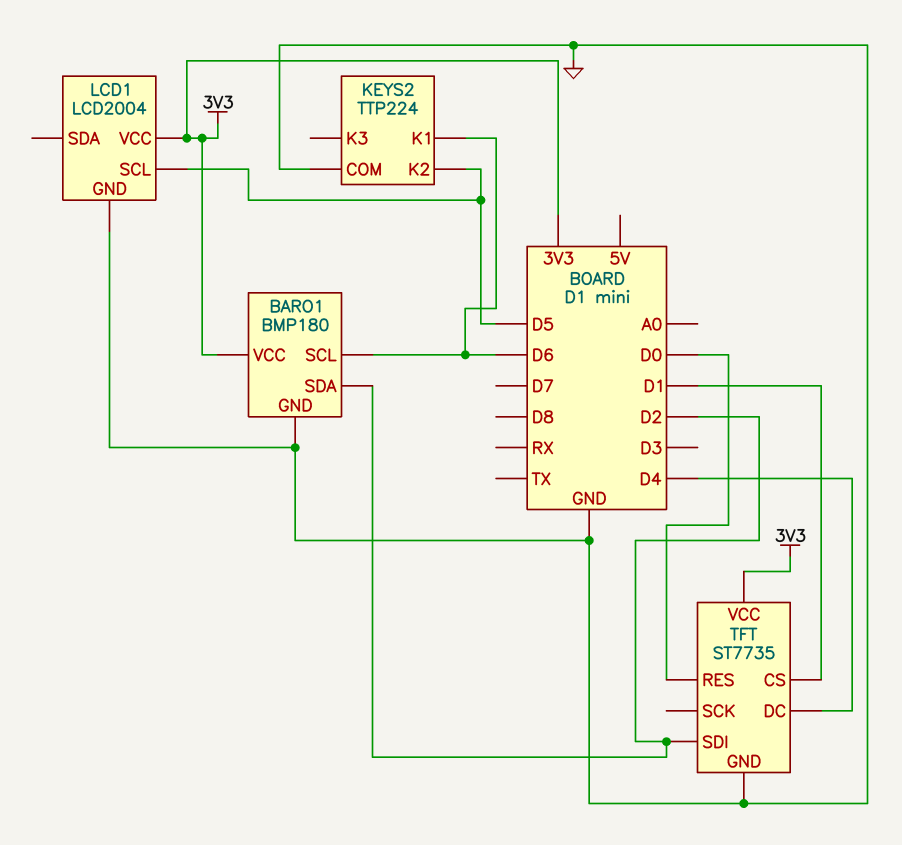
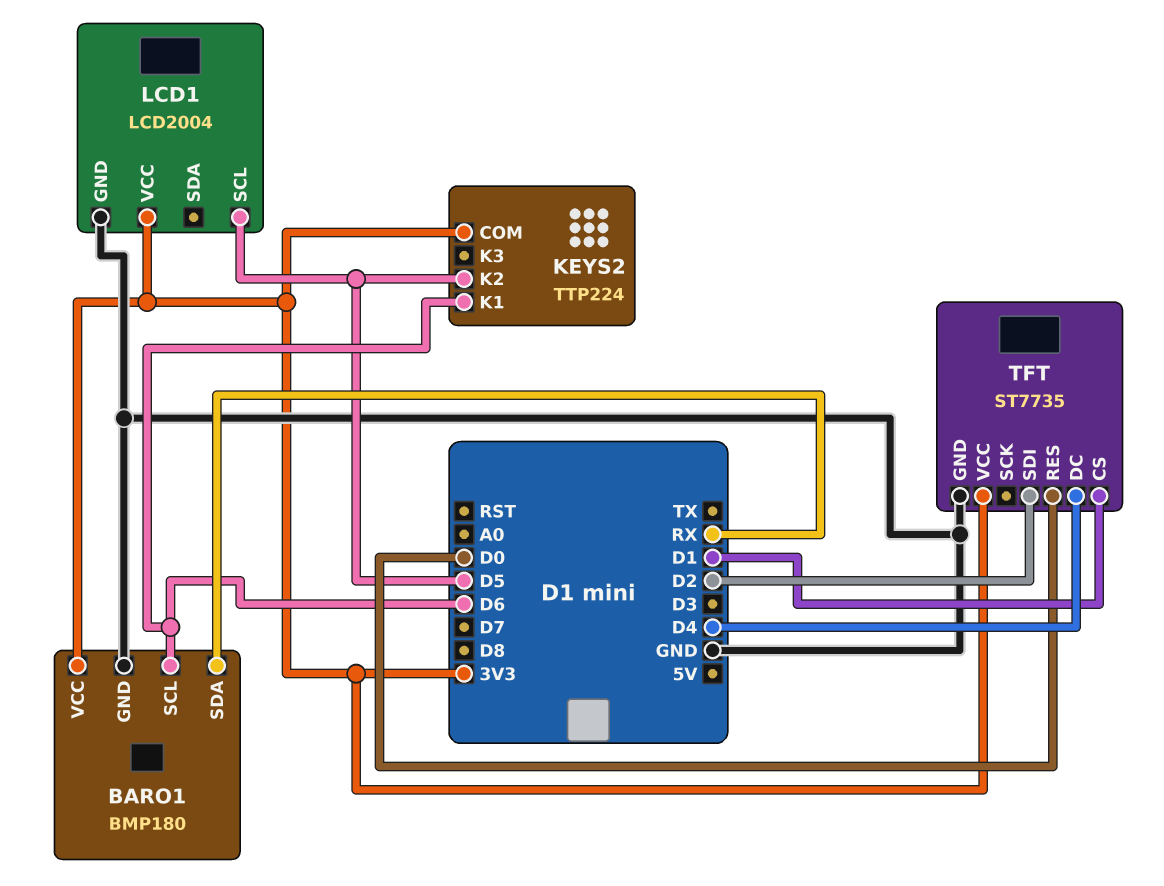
BARO1 pin SDA: D2 -> RX
KEYS2 pin COM: GND -> 3V3

